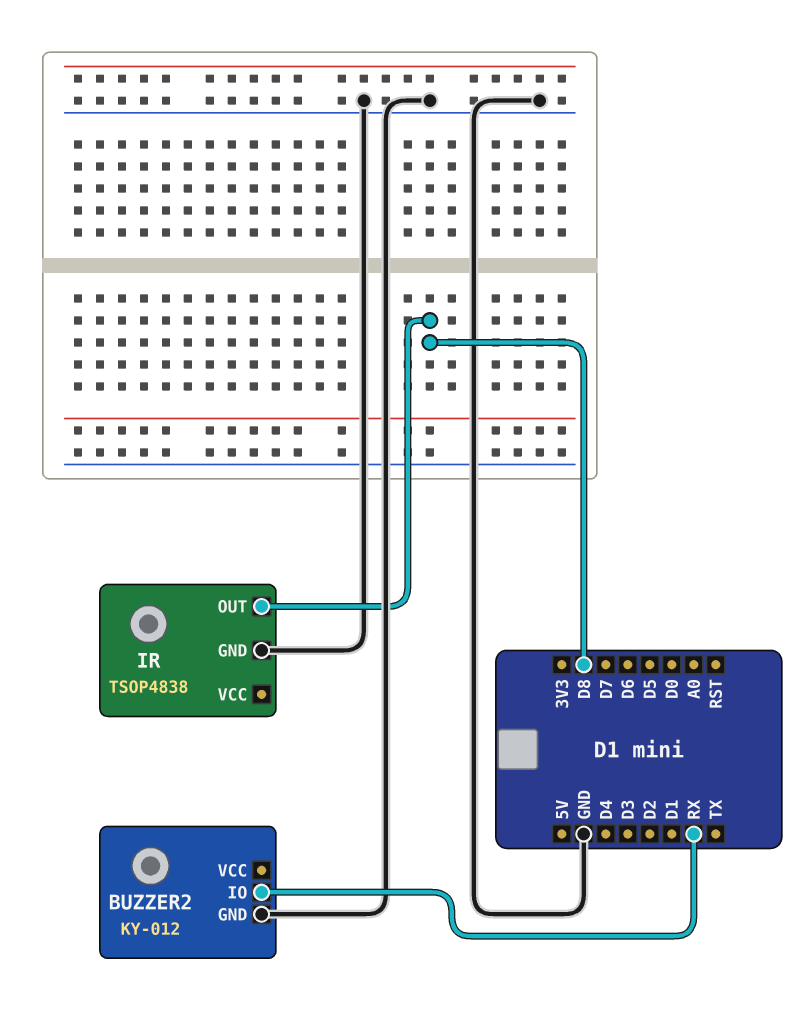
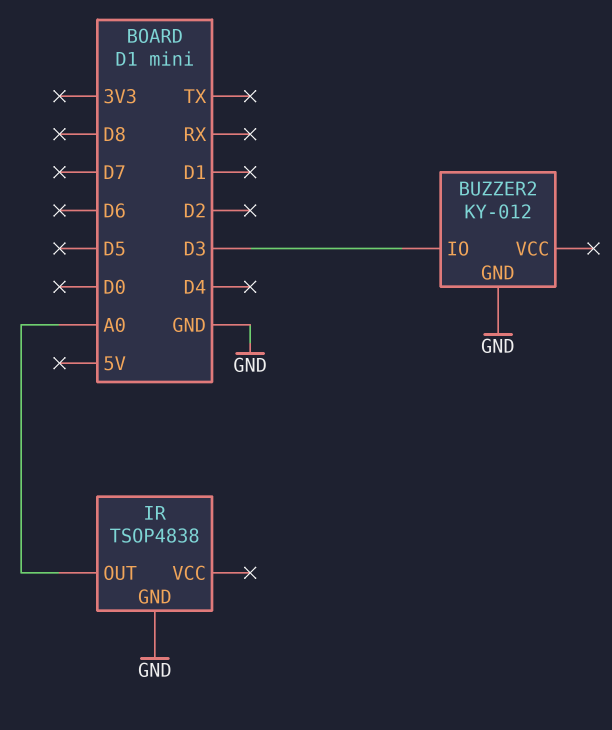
BUZZER2 pin IO: RX -> D3
IR pin OUT: D8 -> A0

